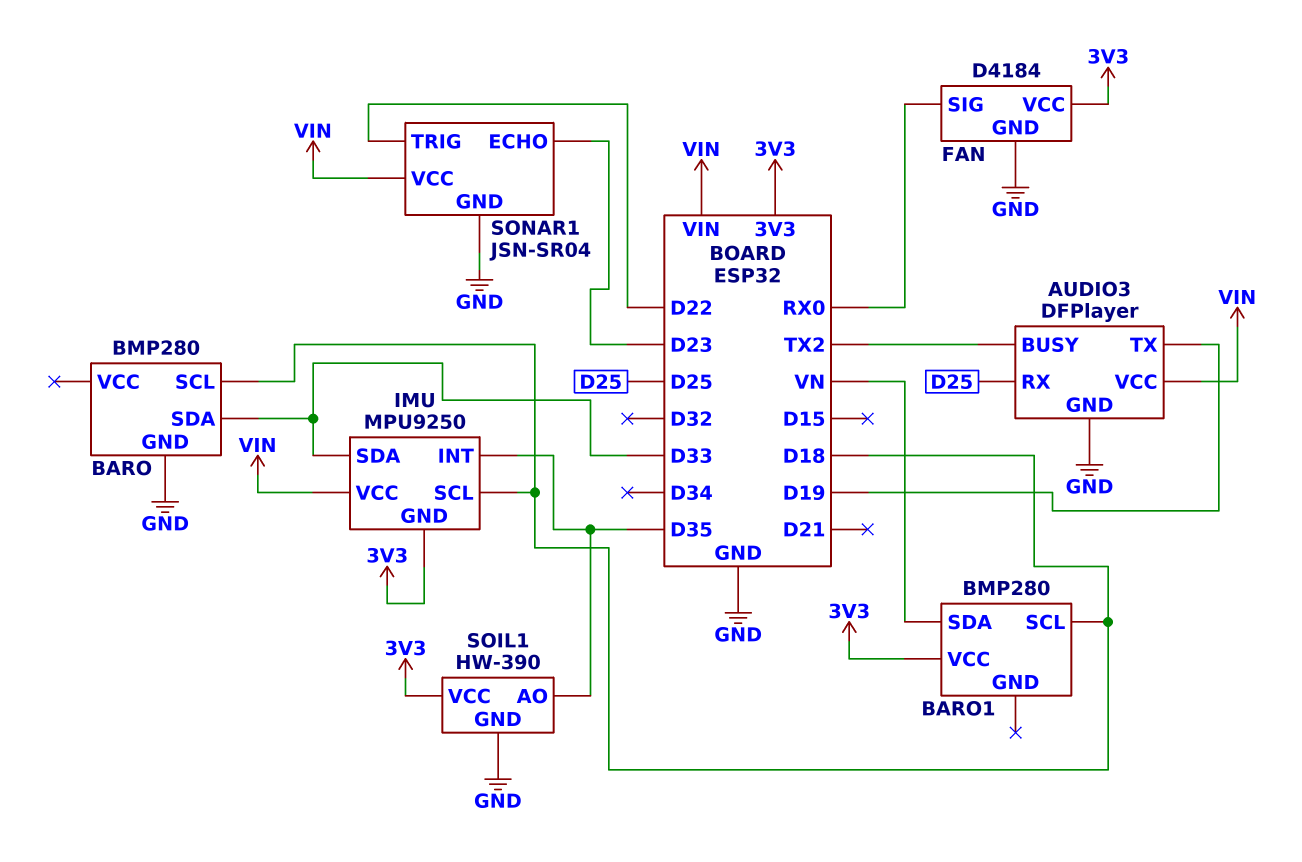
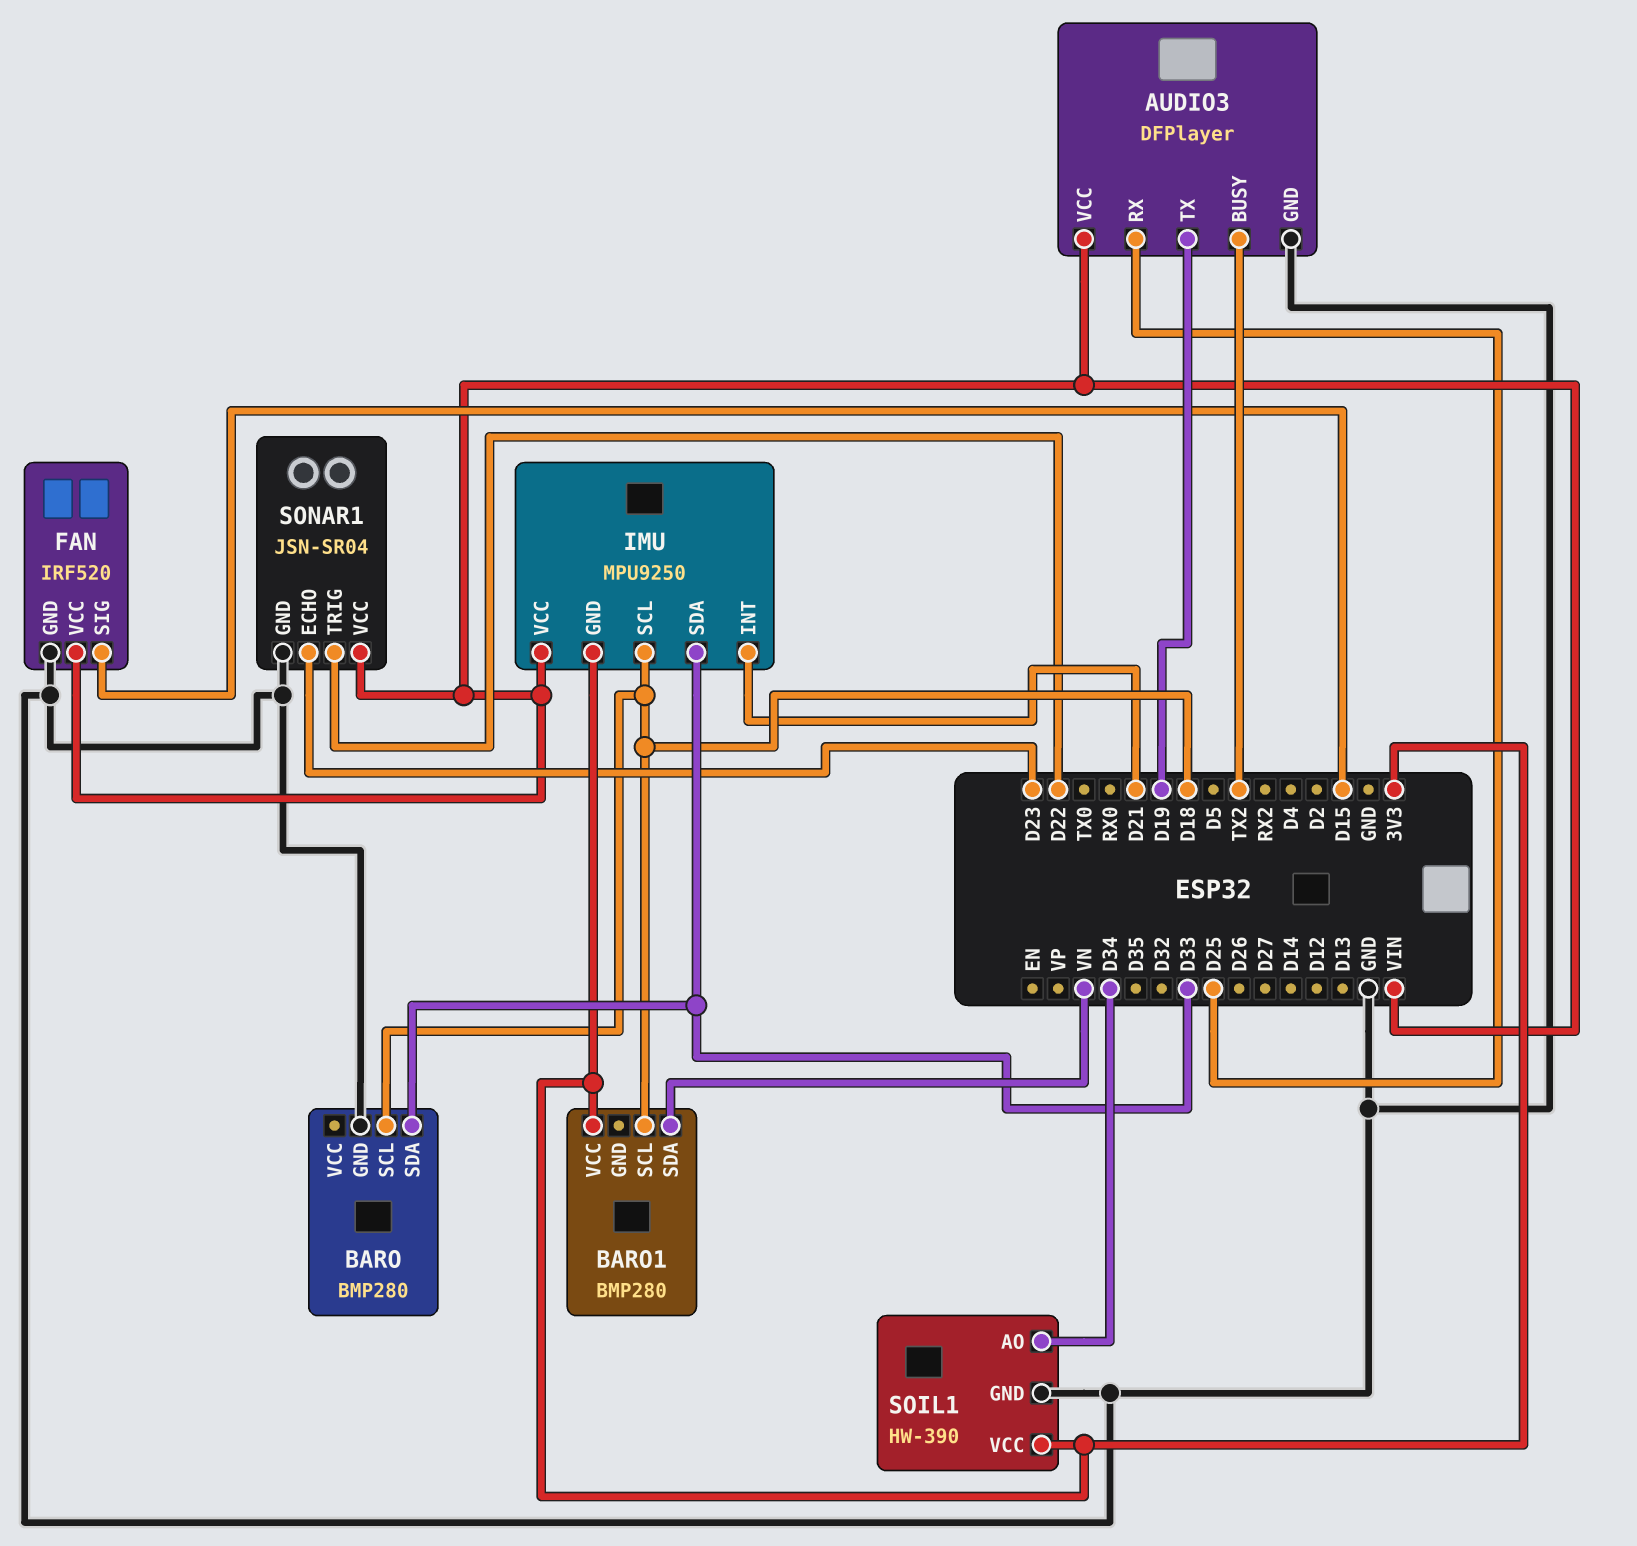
FAN: D4184 -> IRF520
FAN pin SIG: RX0 -> D15
FAN pin VCC: 3V3 -> VIN
IMU pin INT: D35 -> D21
SOIL1 pin AO: D35 -> D34

